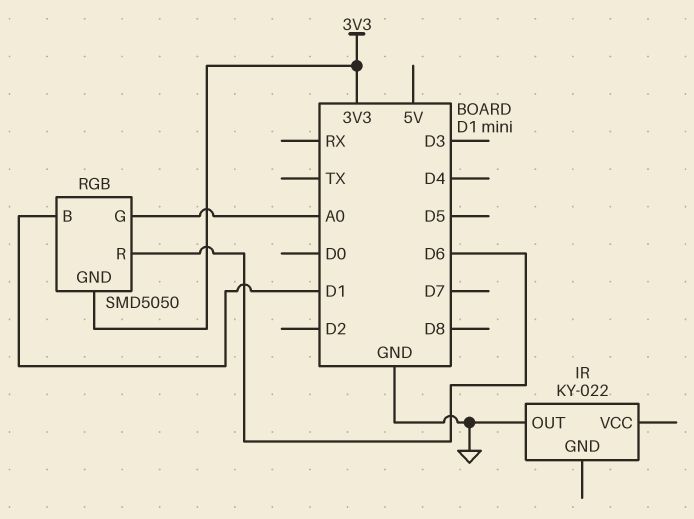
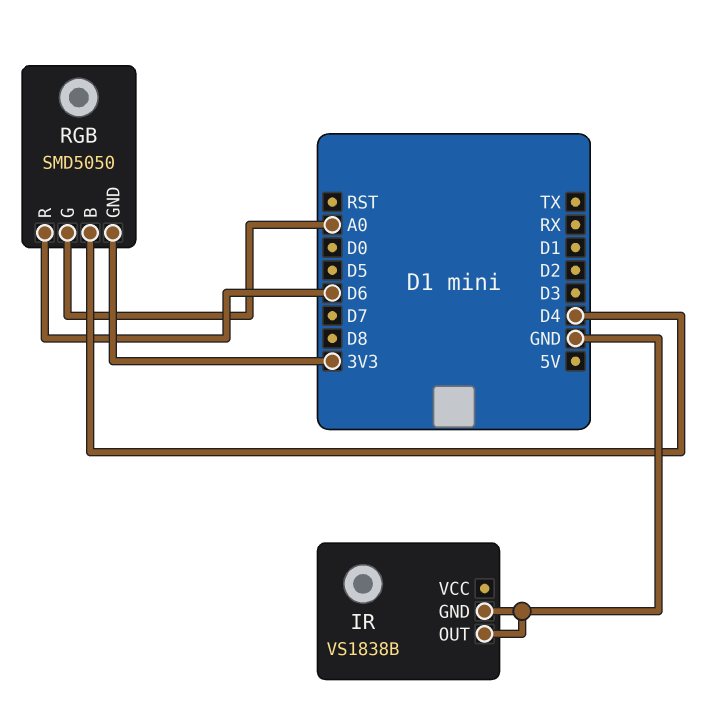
IR: KY-022 -> VS1838B
IR pin GND: none -> GND
RGB pin B: D1 -> D4

